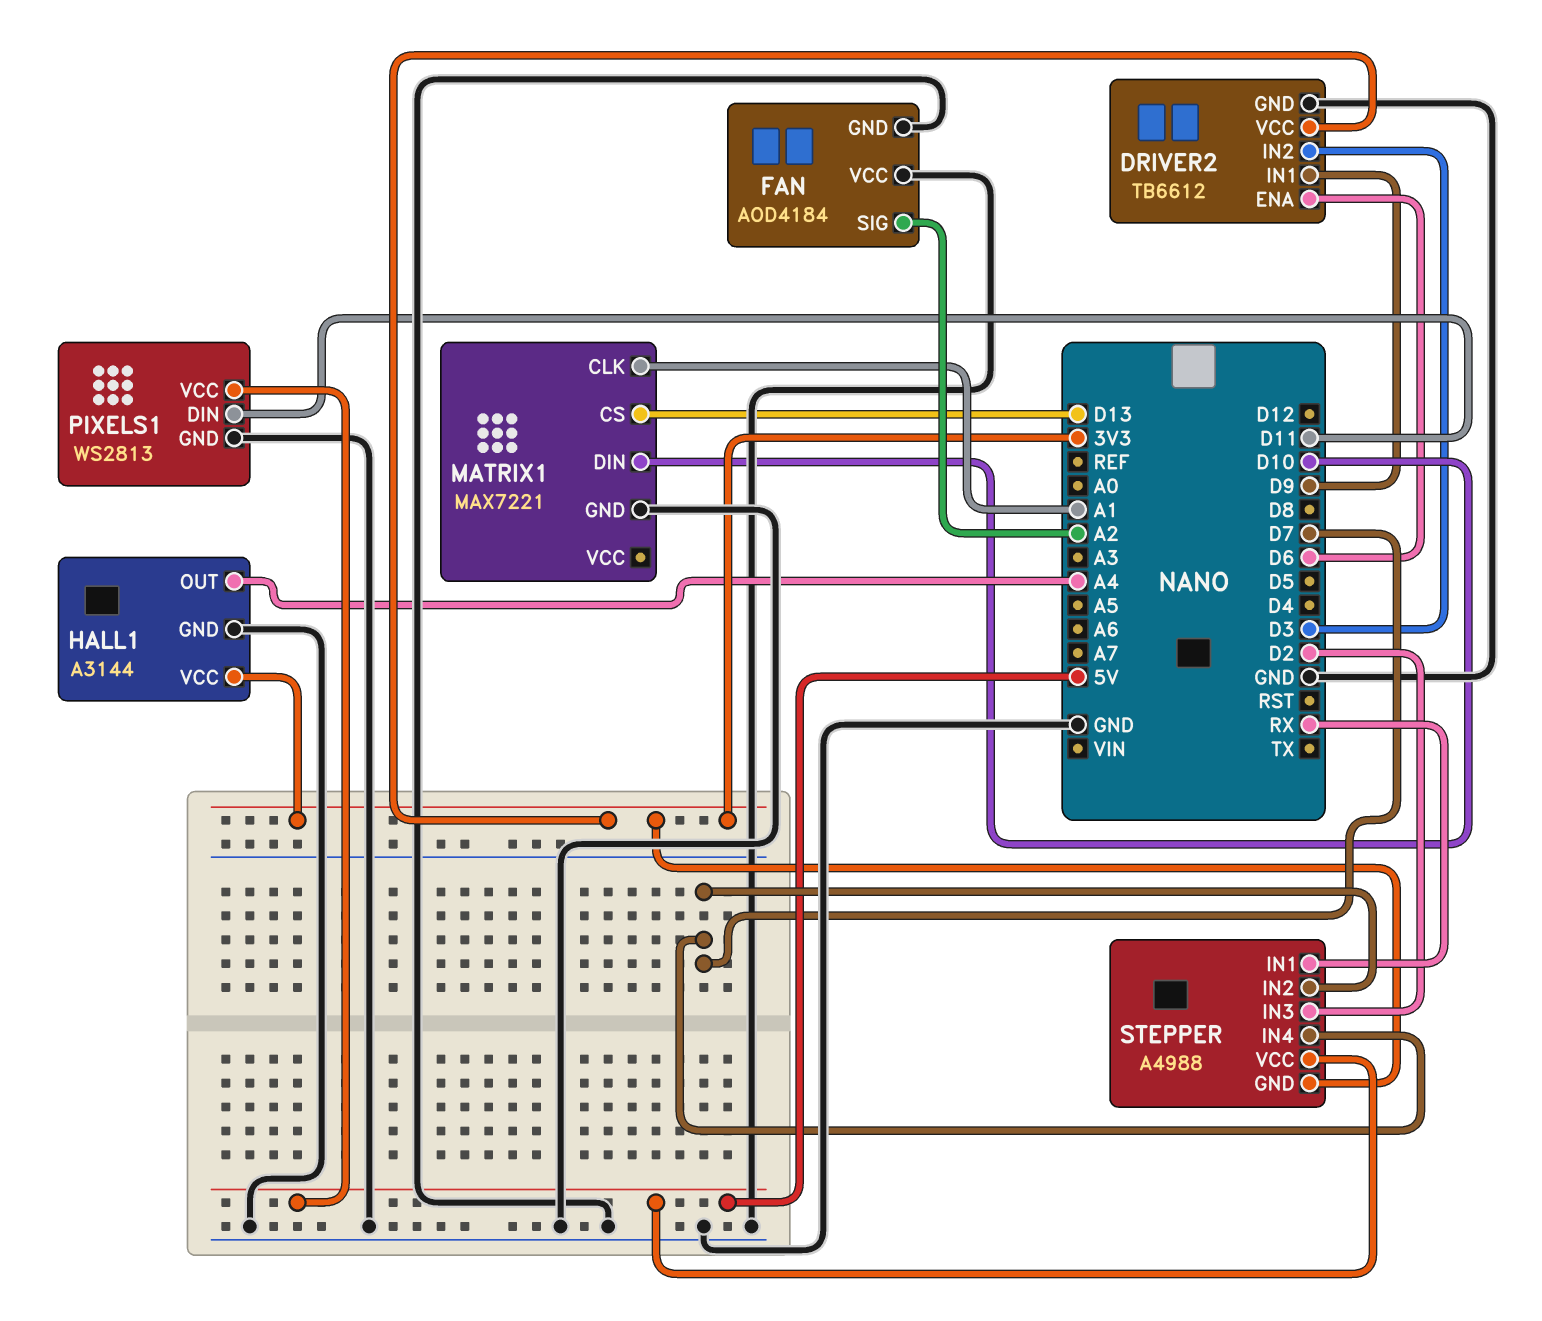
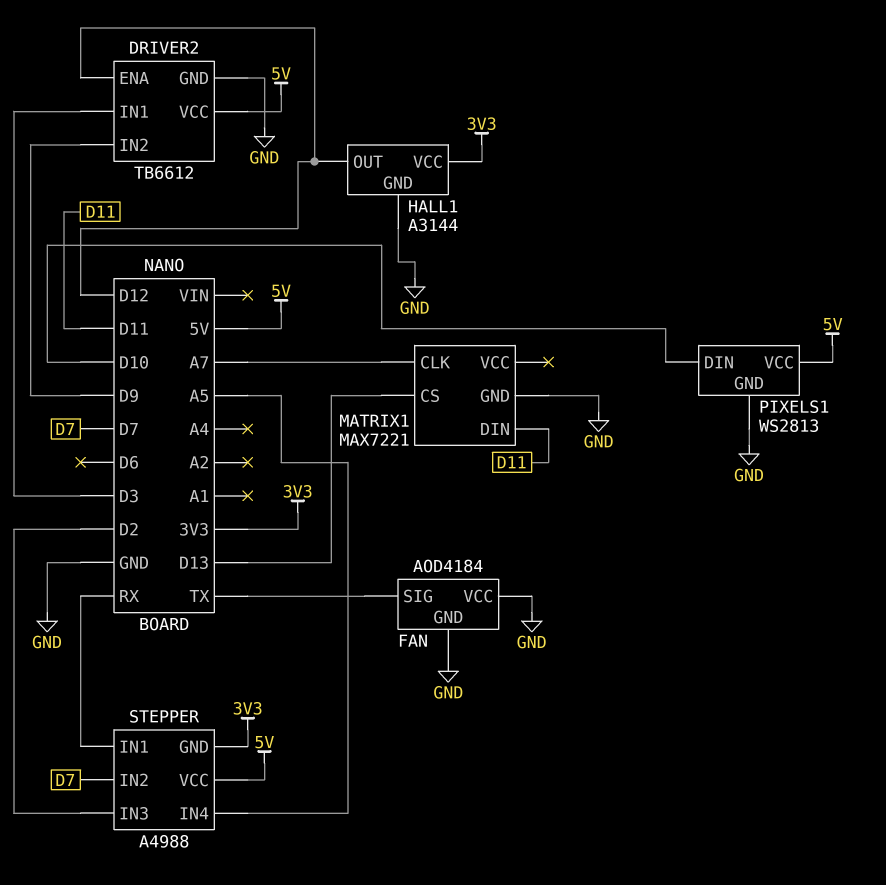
DRIVER2 pin ENA: D6 -> D12
DRIVER2 pin IN1: D9 -> D3
DRIVER2 pin IN2: D3 -> D9
DRIVER2 pin VCC: 3V3 -> 5V
FAN pin SIG: A2 -> TX
HALL1 pin OUT: A4 -> D12
MATRIX1 pin CLK: A1 -> A7
MATRIX1 pin DIN: D10 -> D11
PIXELS1 pin DIN: D11 -> D10
STEPPER pin IN4: D7 -> A5

